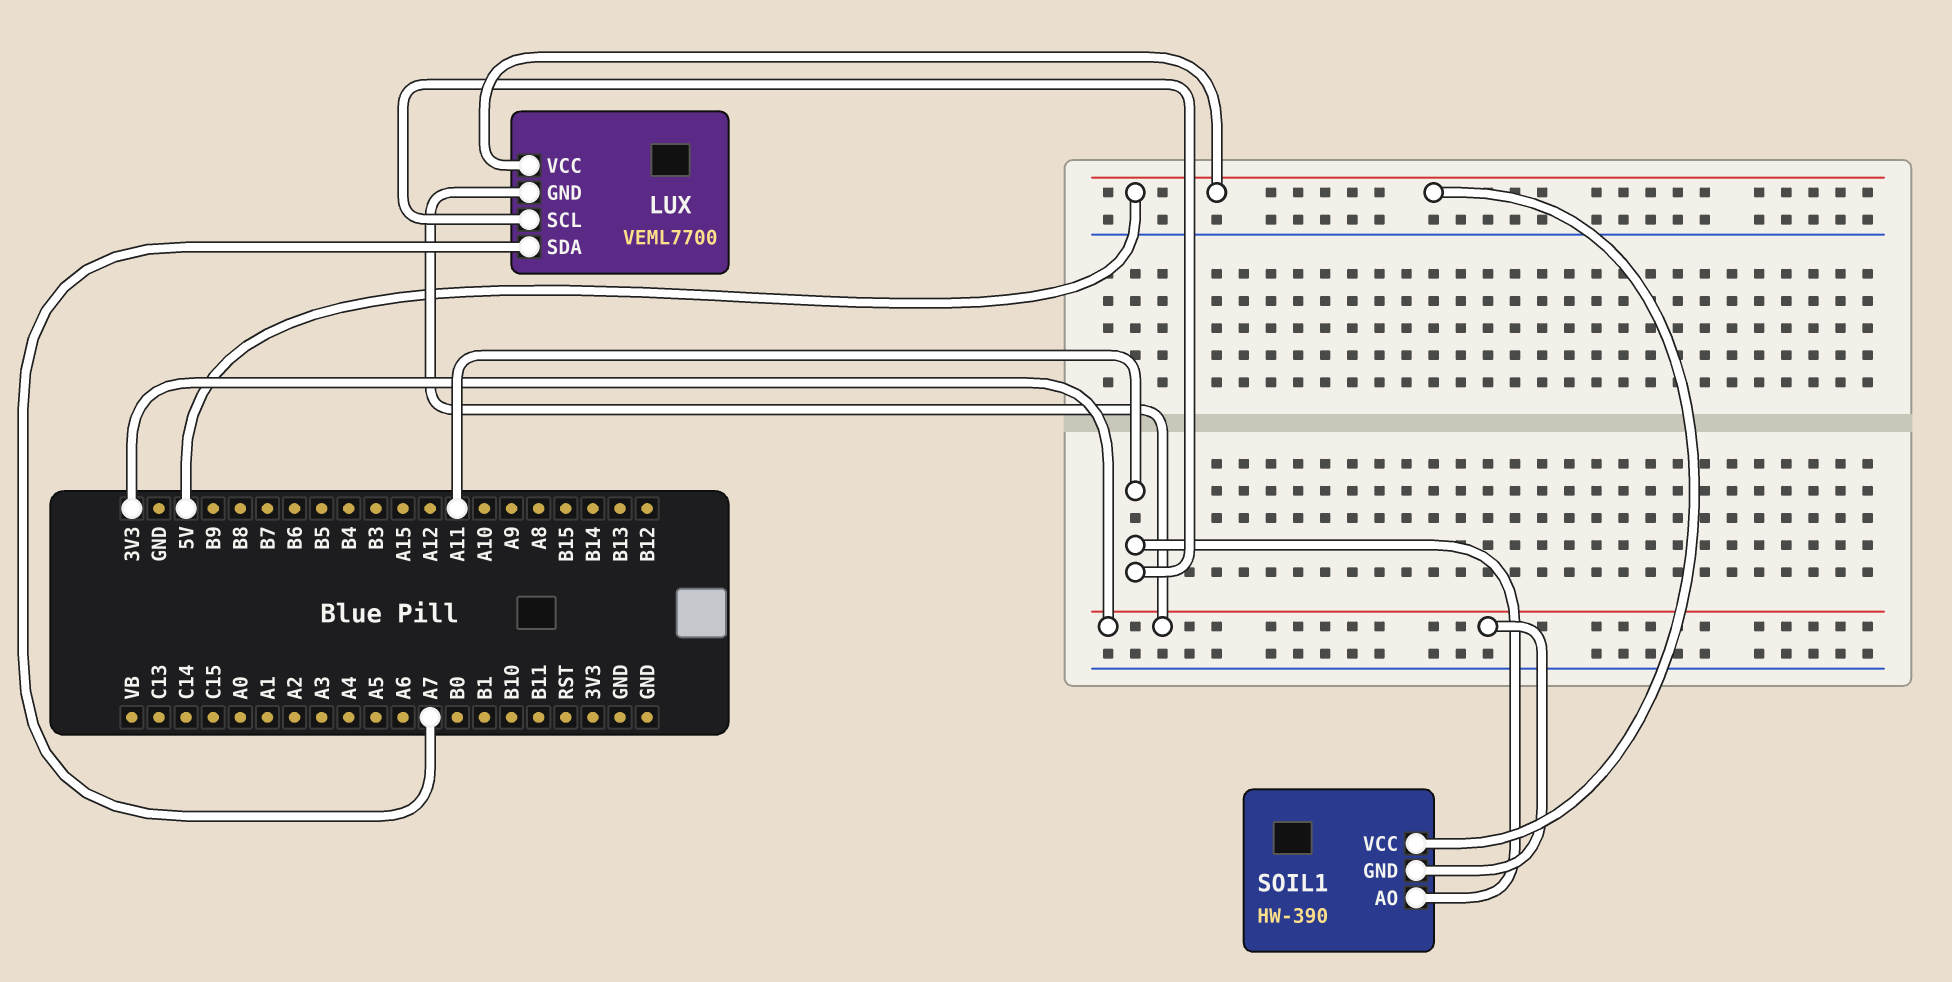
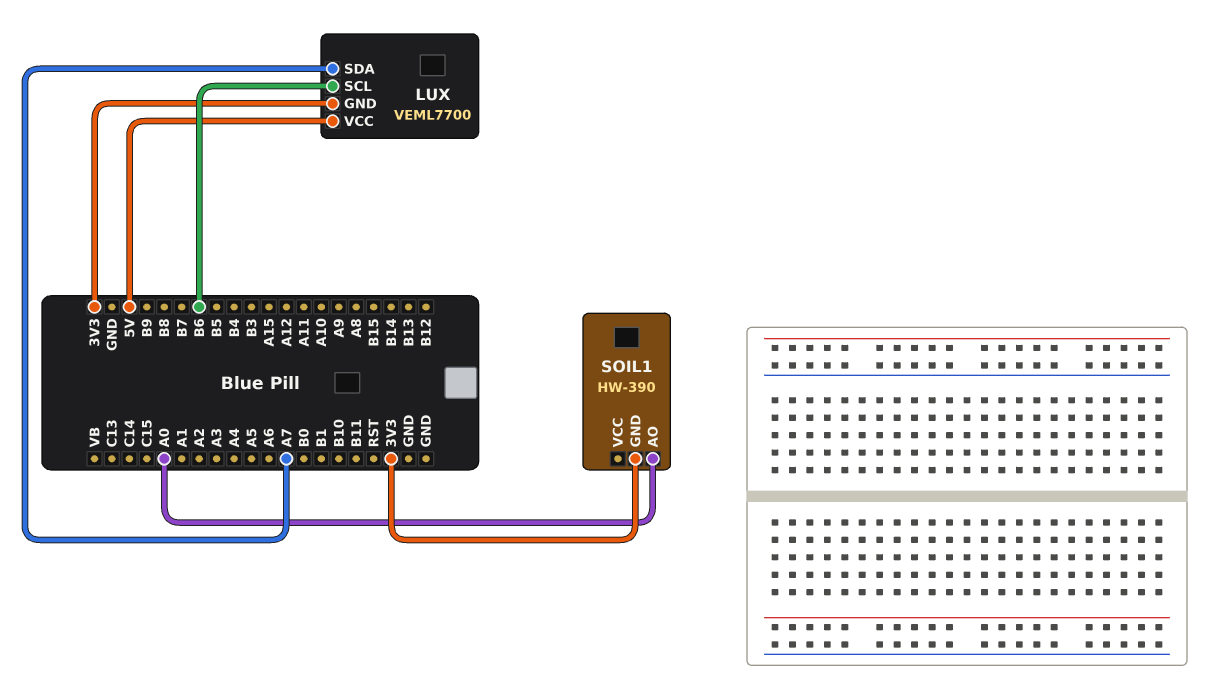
LUX pin SCL: A11 -> B6
SOIL1 pin AO: A11 -> A0
SOIL1 pin VCC: 5V -> none

